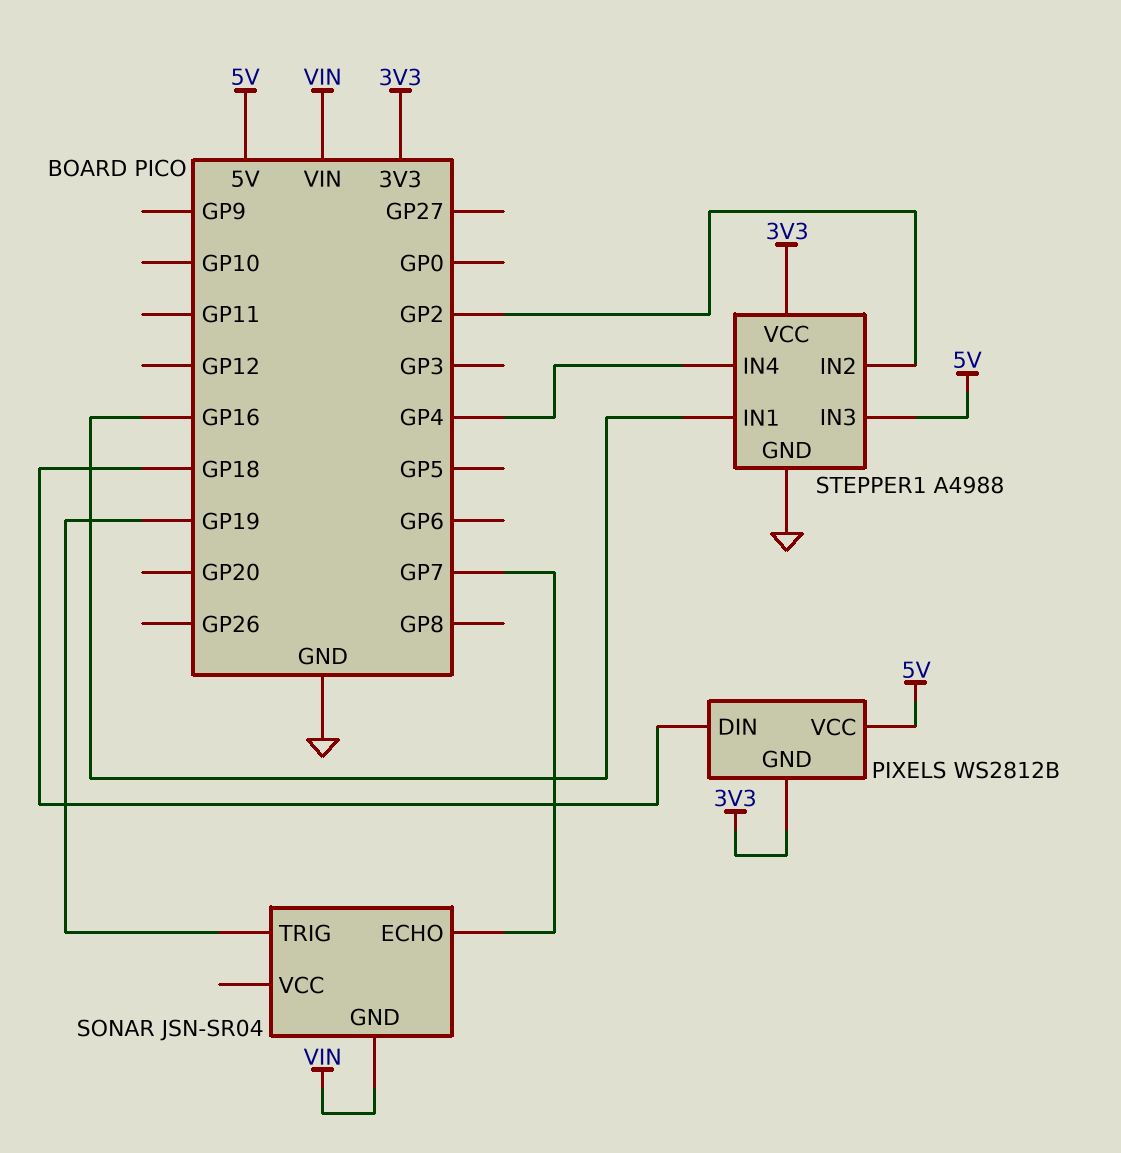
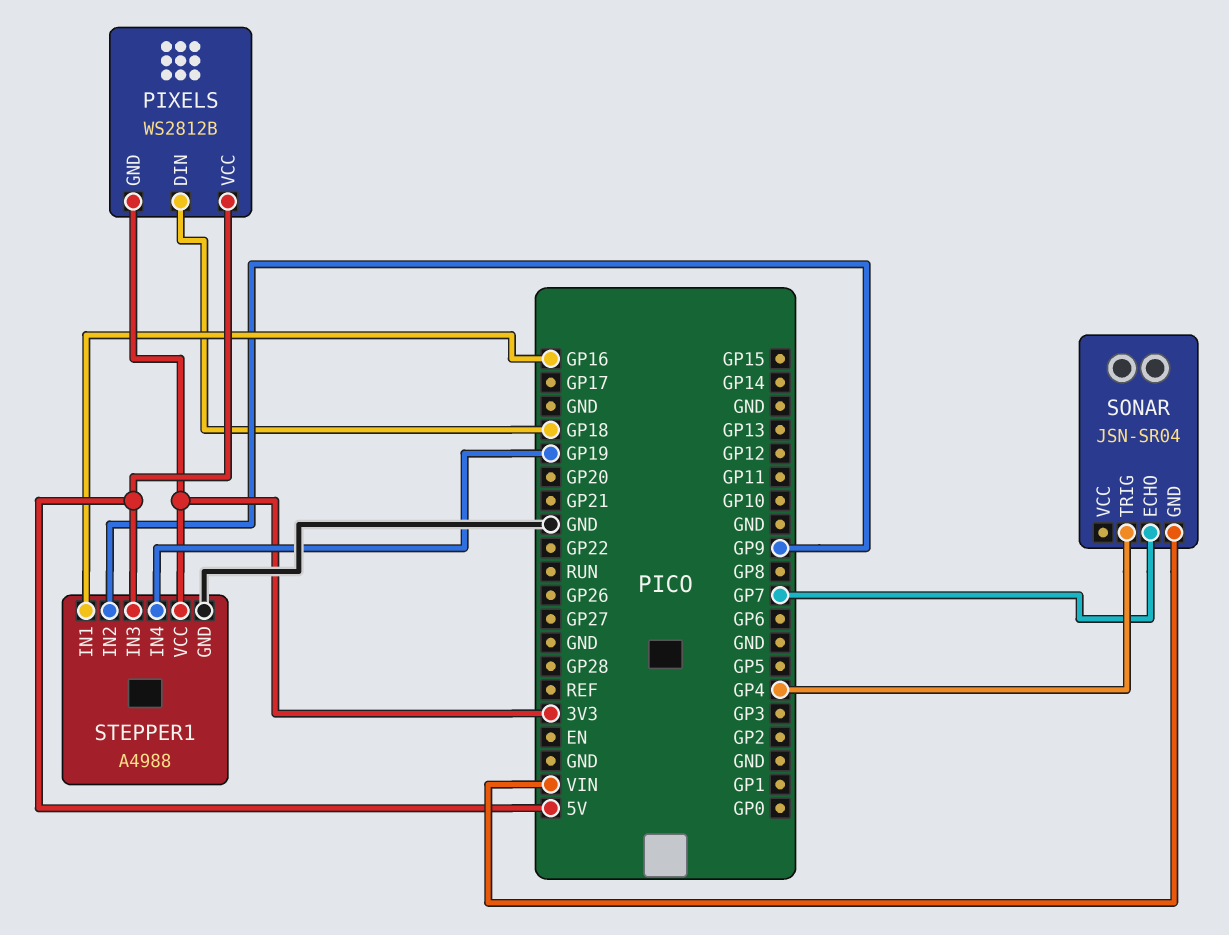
SONAR pin TRIG: GP19 -> GP4
STEPPER1 pin IN2: GP2 -> GP9
STEPPER1 pin IN4: GP4 -> GP19

